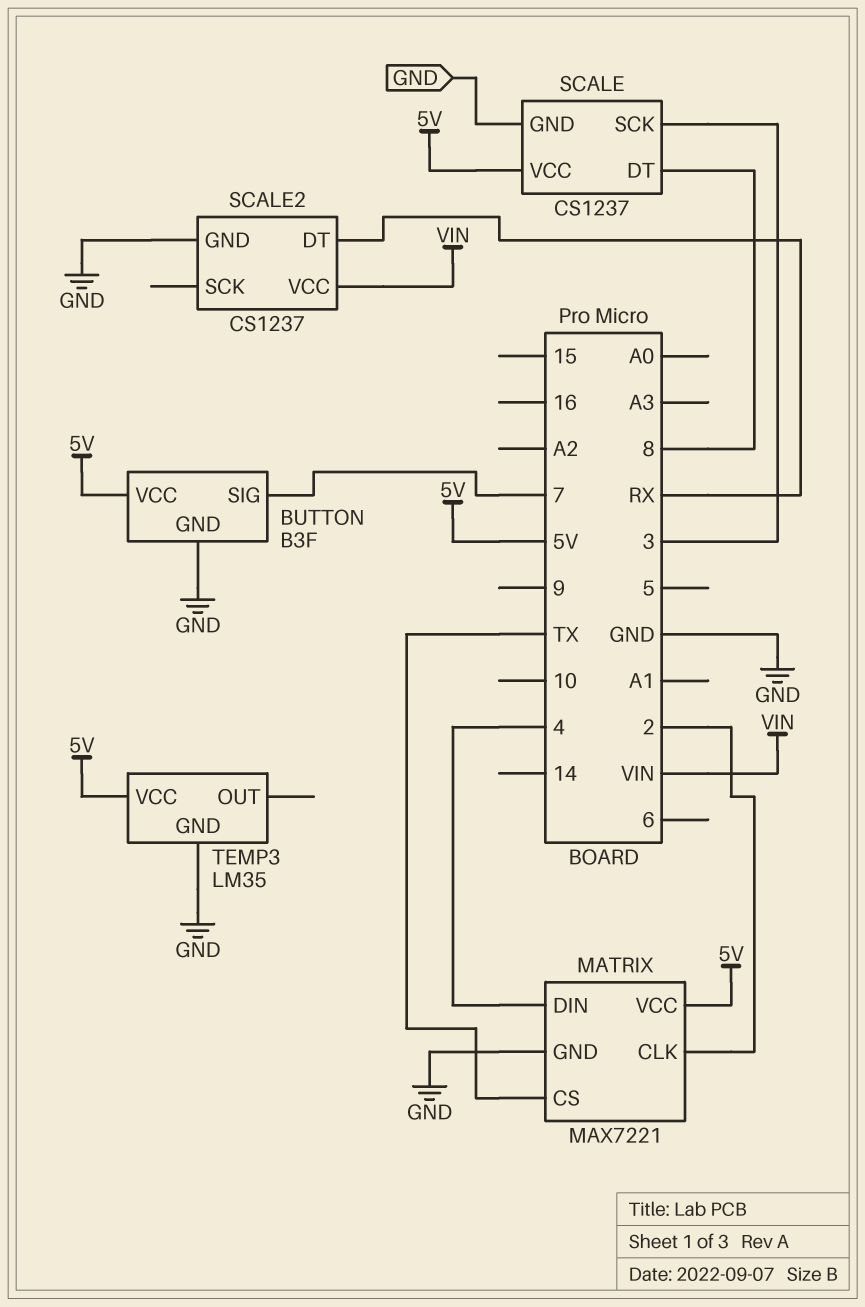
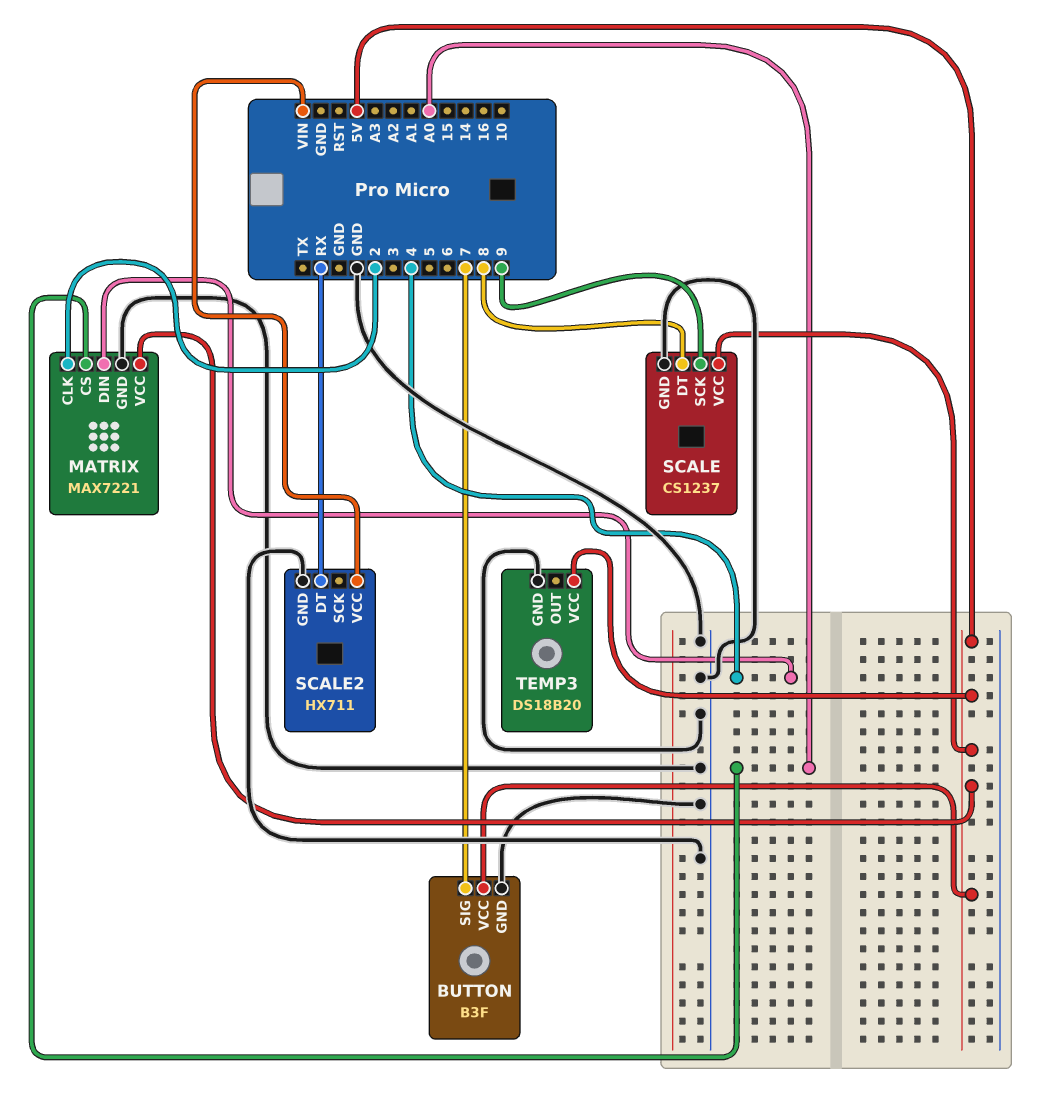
MATRIX pin CS: TX -> A0
SCALE pin SCK: 3 -> 9
SCALE2: CS1237 -> HX711
TEMP3: LM35 -> DS18B20

